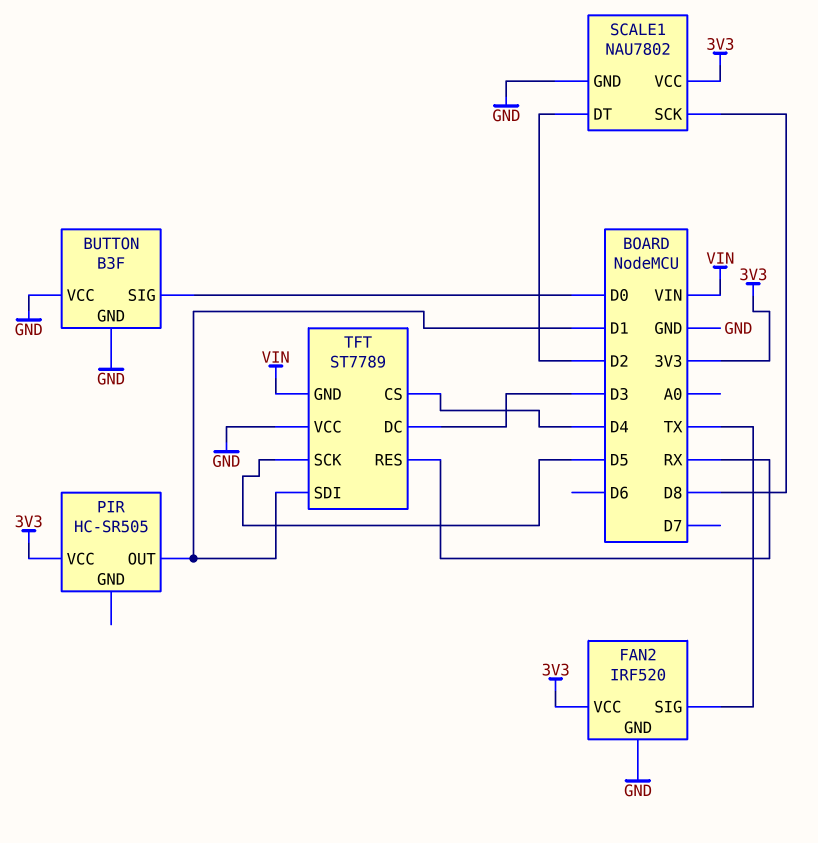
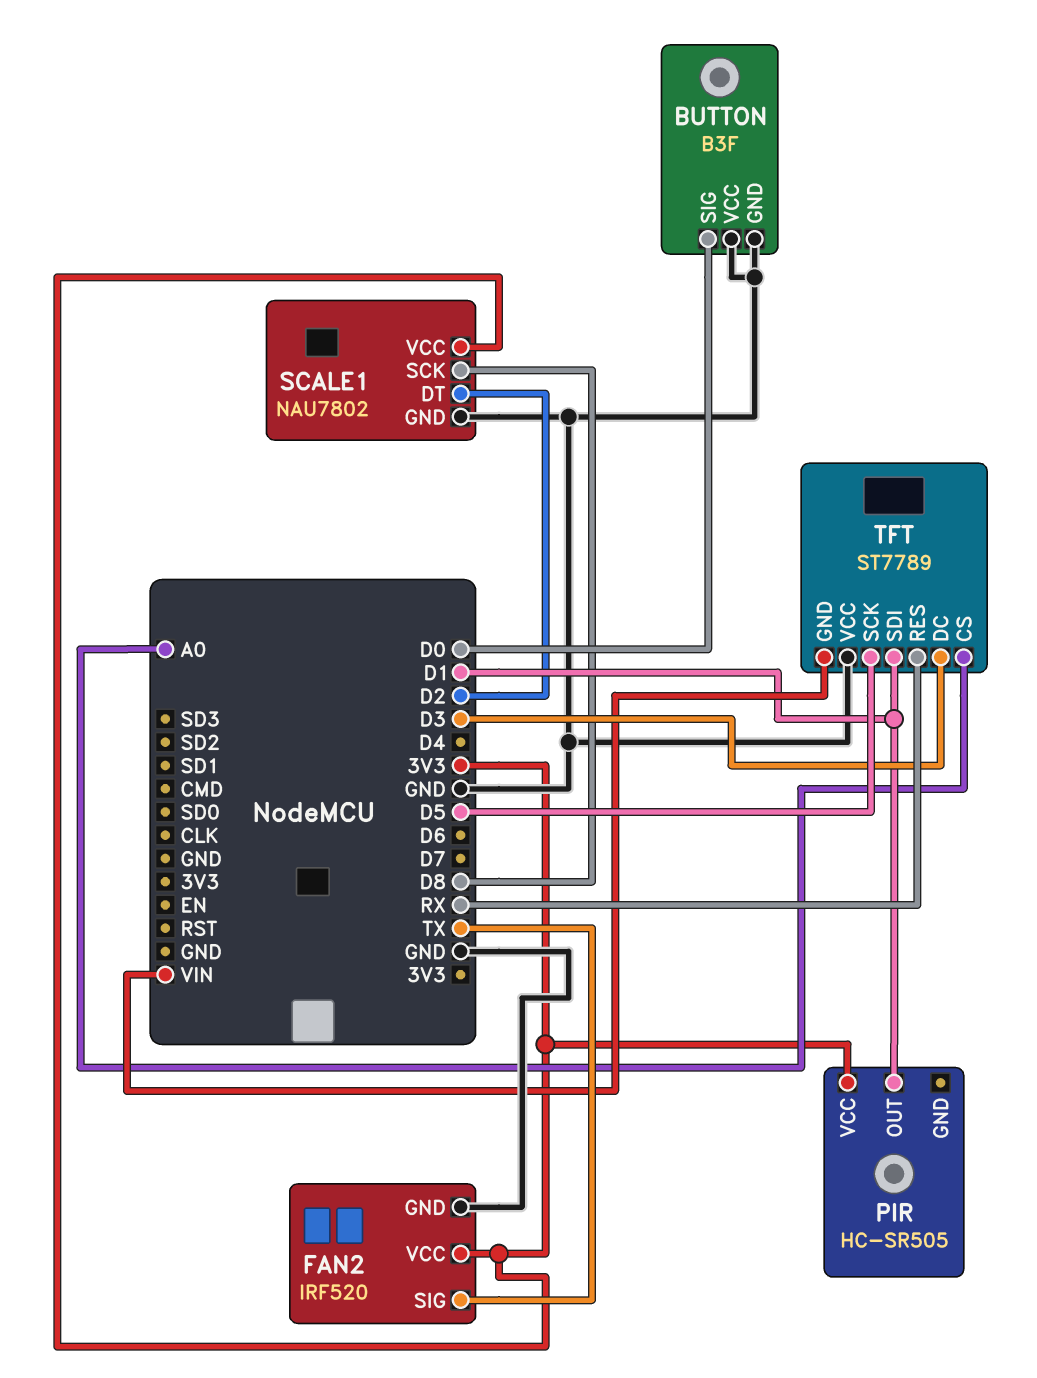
TFT pin CS: D4 -> A0

